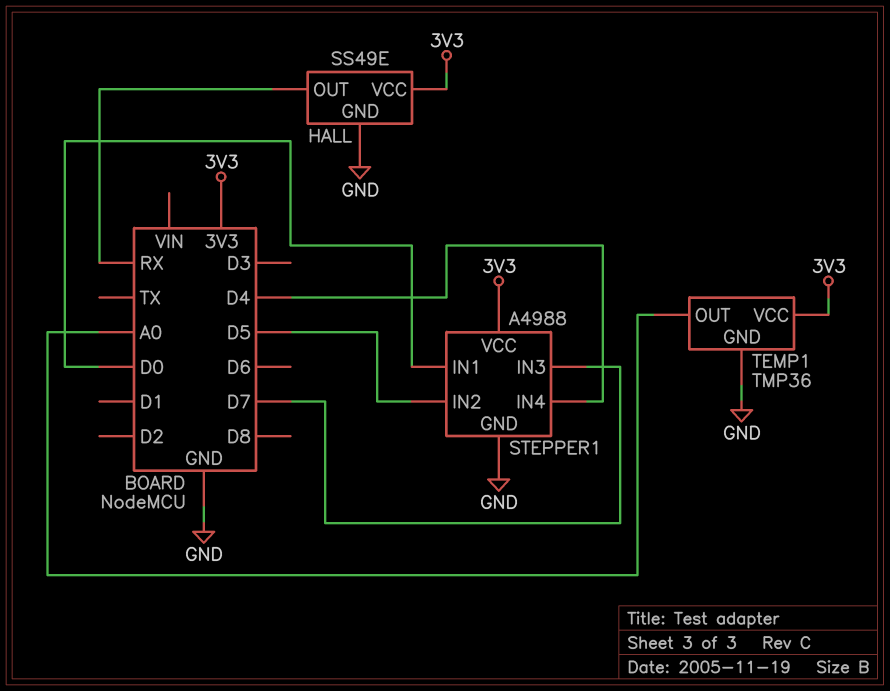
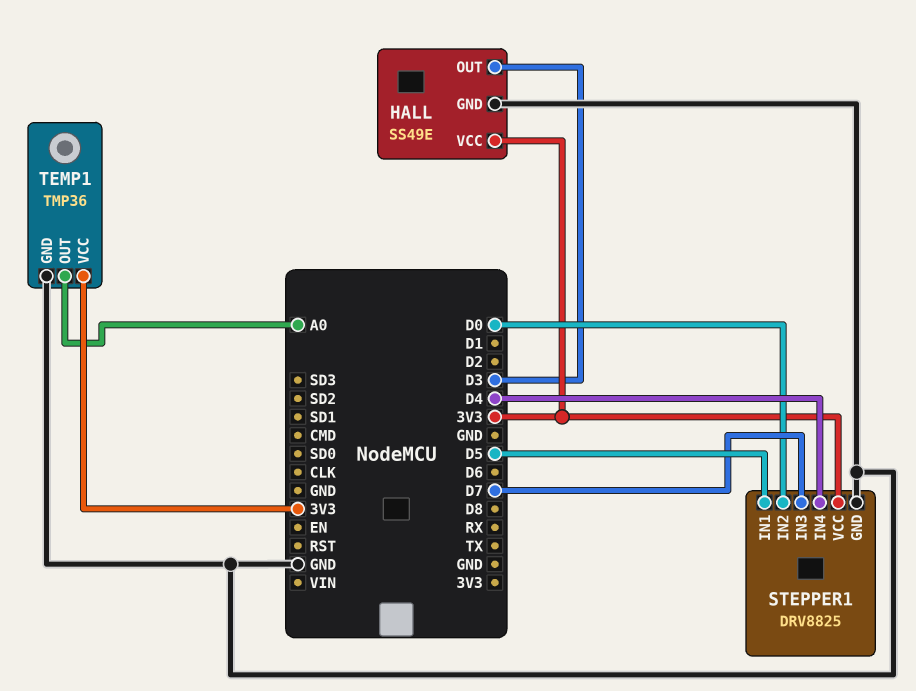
HALL pin OUT: RX -> D3
STEPPER1: A4988 -> DRV8825
STEPPER1 pin IN1: D0 -> D5
STEPPER1 pin IN2: D5 -> D0

